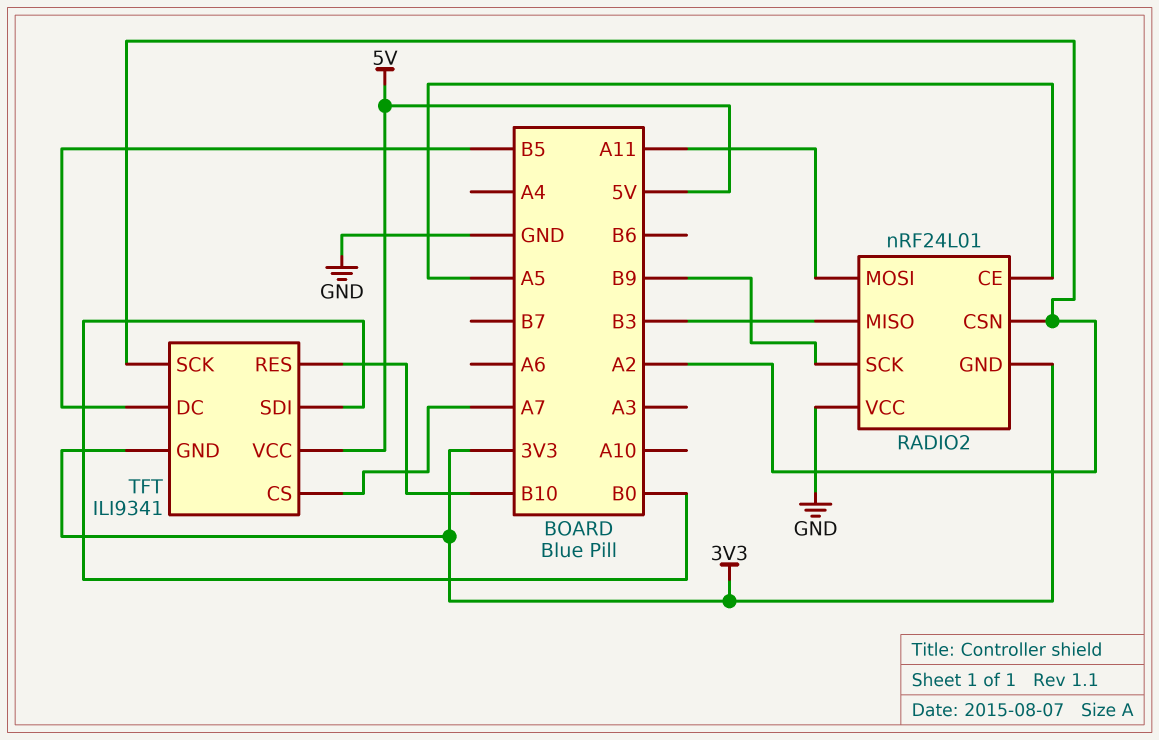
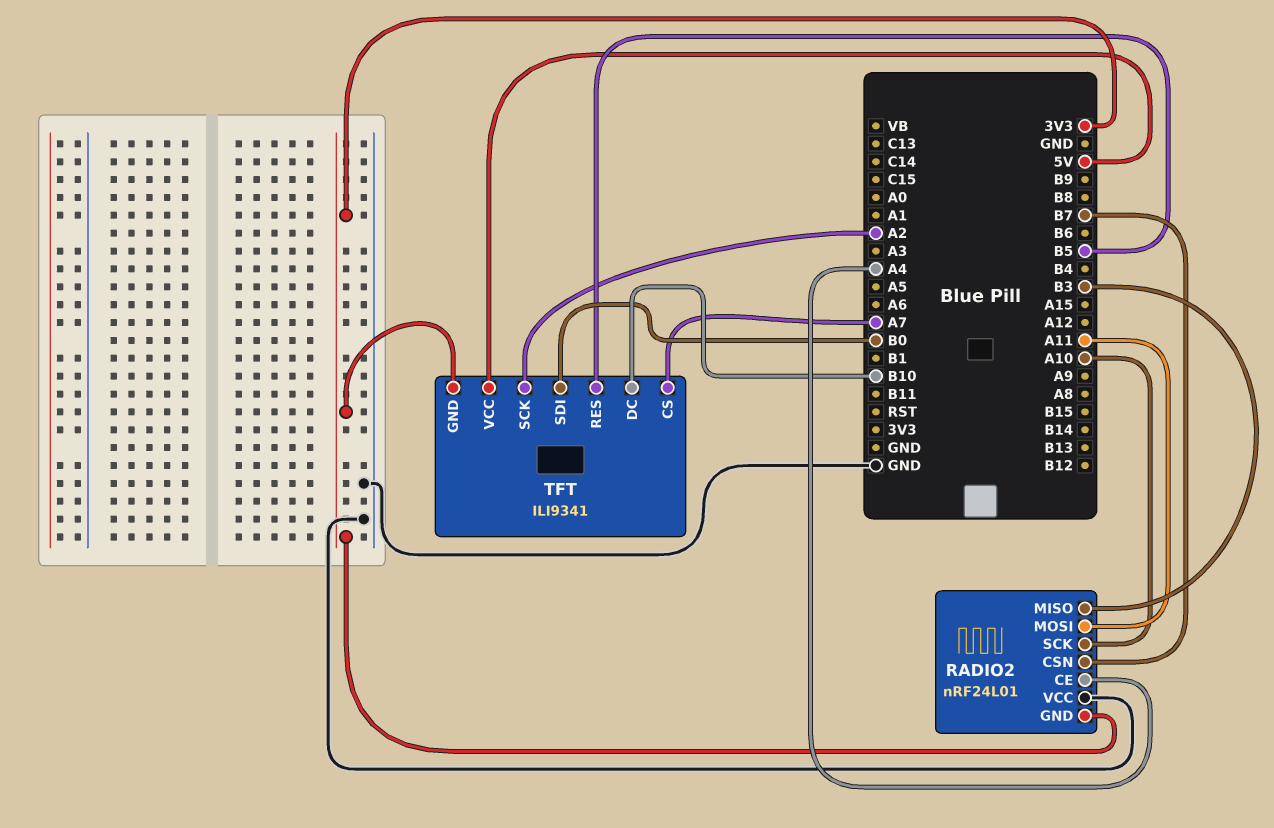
RADIO2 pin CE: A5 -> A4
RADIO2 pin CSN: A2 -> B7
RADIO2 pin SCK: B9 -> A10
TFT pin DC: B5 -> B10
TFT pin RES: B10 -> B5

